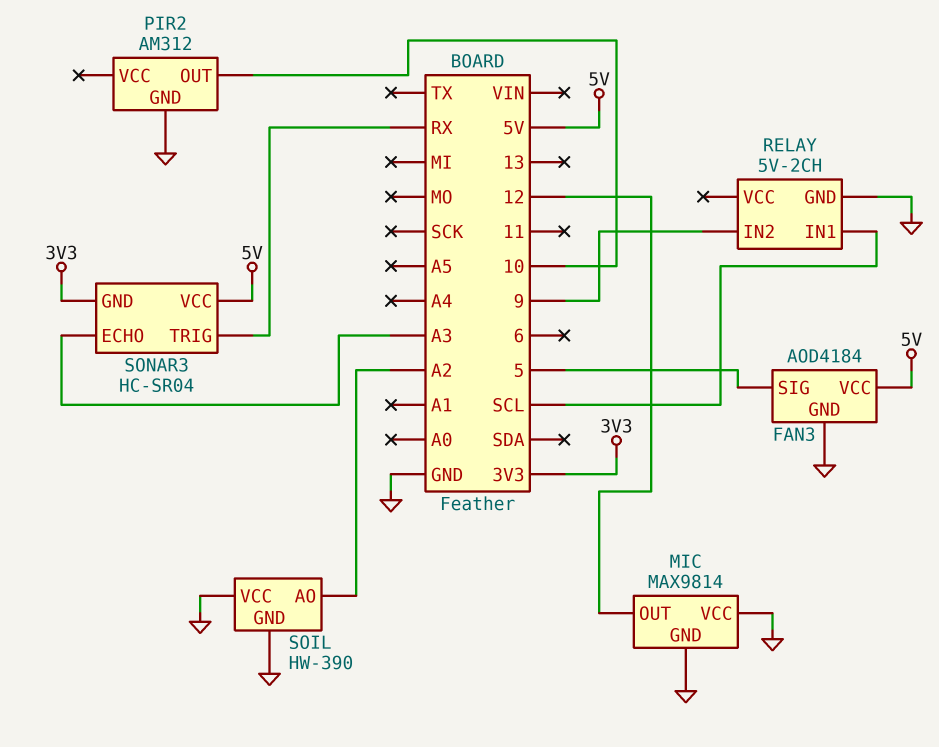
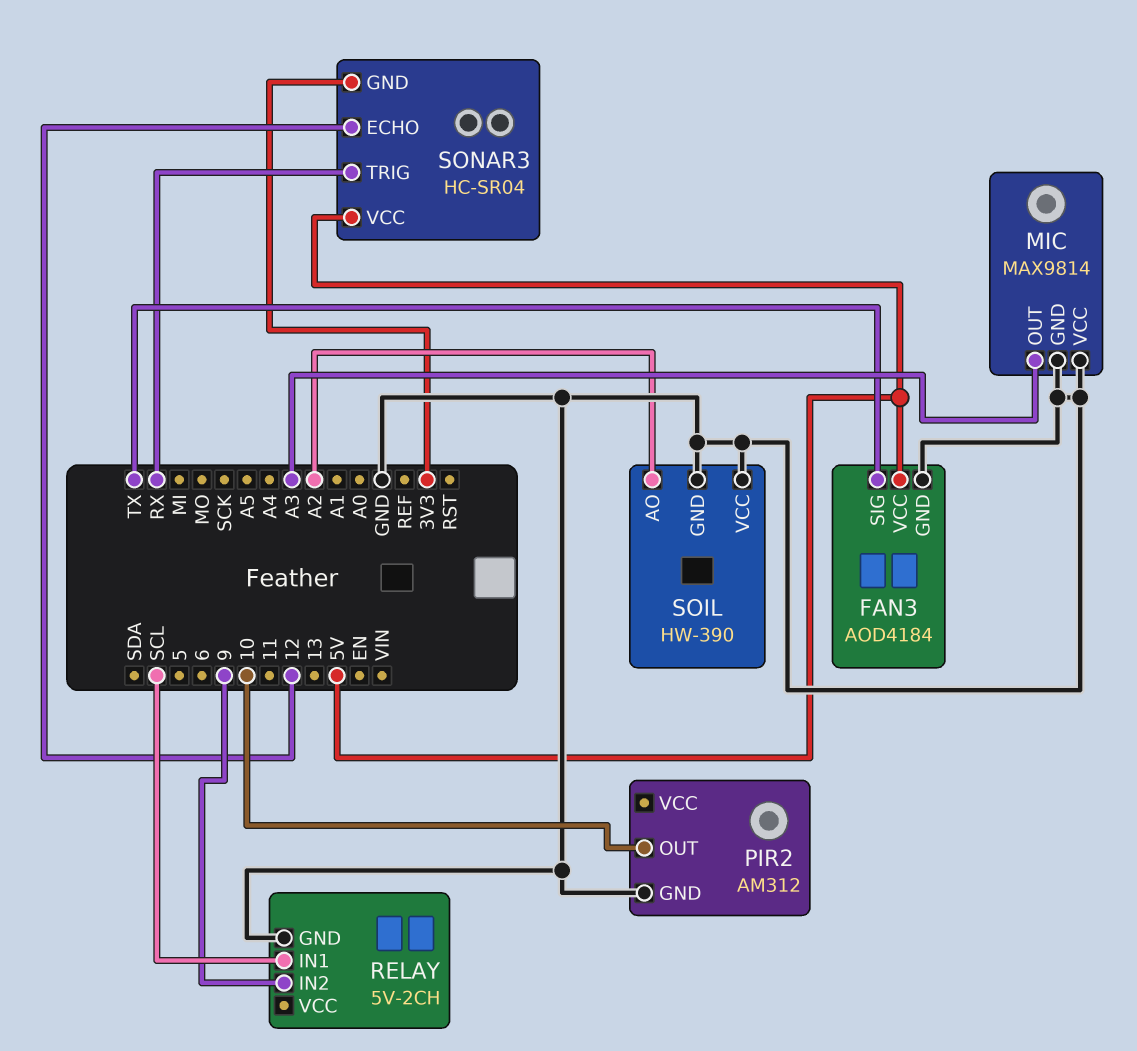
FAN3 pin SIG: 5 -> TX
MIC pin OUT: 12 -> A3
SONAR3 pin ECHO: A3 -> 12

